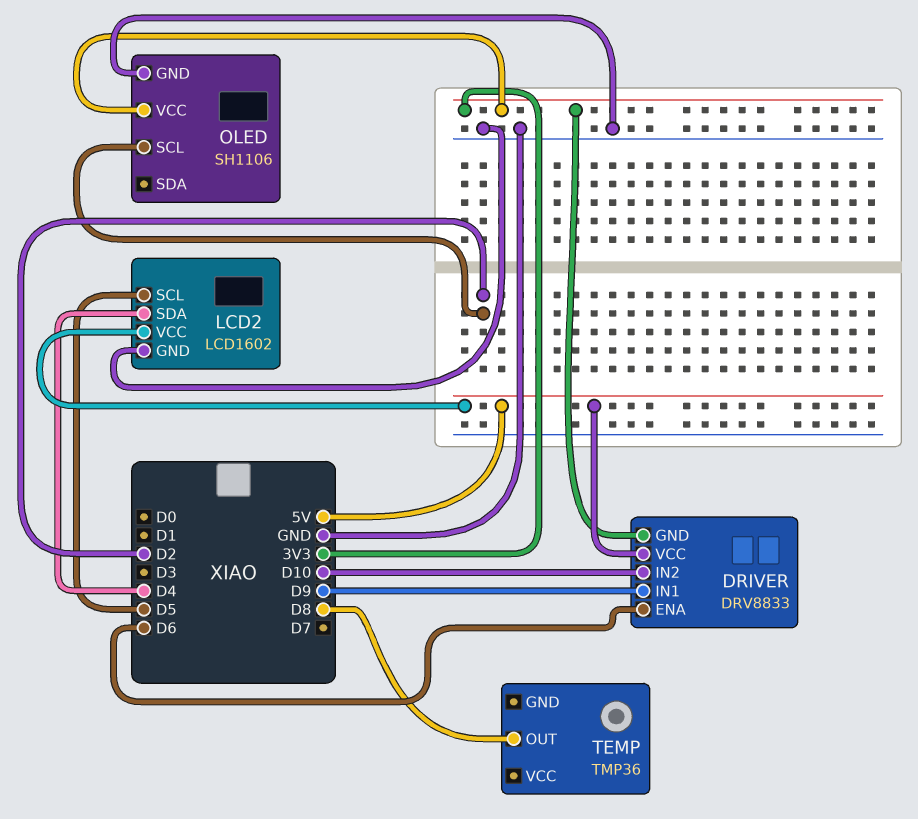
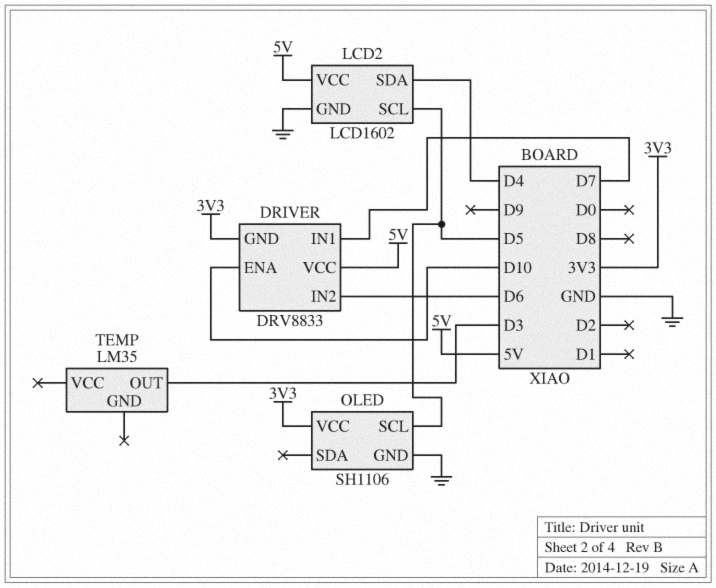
DRIVER pin ENA: D6 -> D10
DRIVER pin IN1: D9 -> D7
DRIVER pin IN2: D10 -> D6
OLED pin SCL: D2 -> D5
TEMP: TMP36 -> LM35
TEMP pin OUT: D8 -> D3

